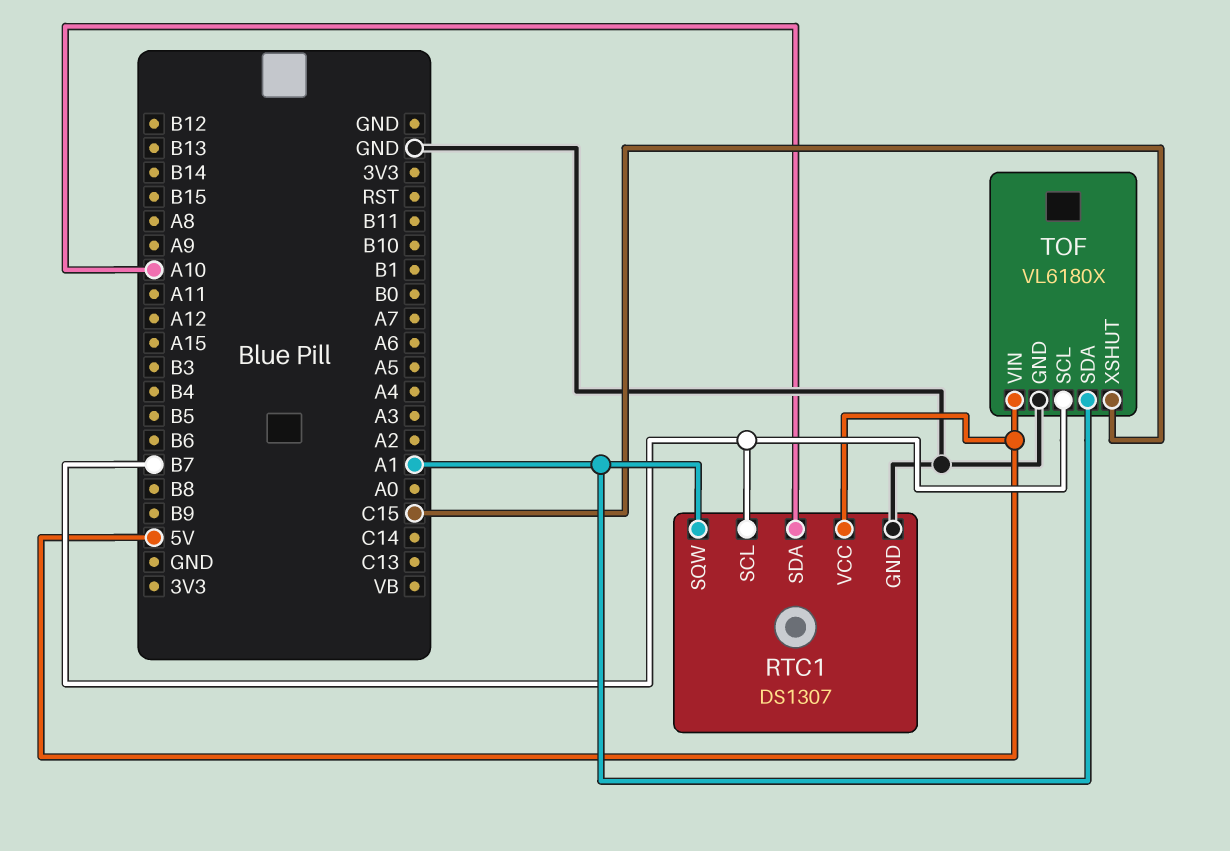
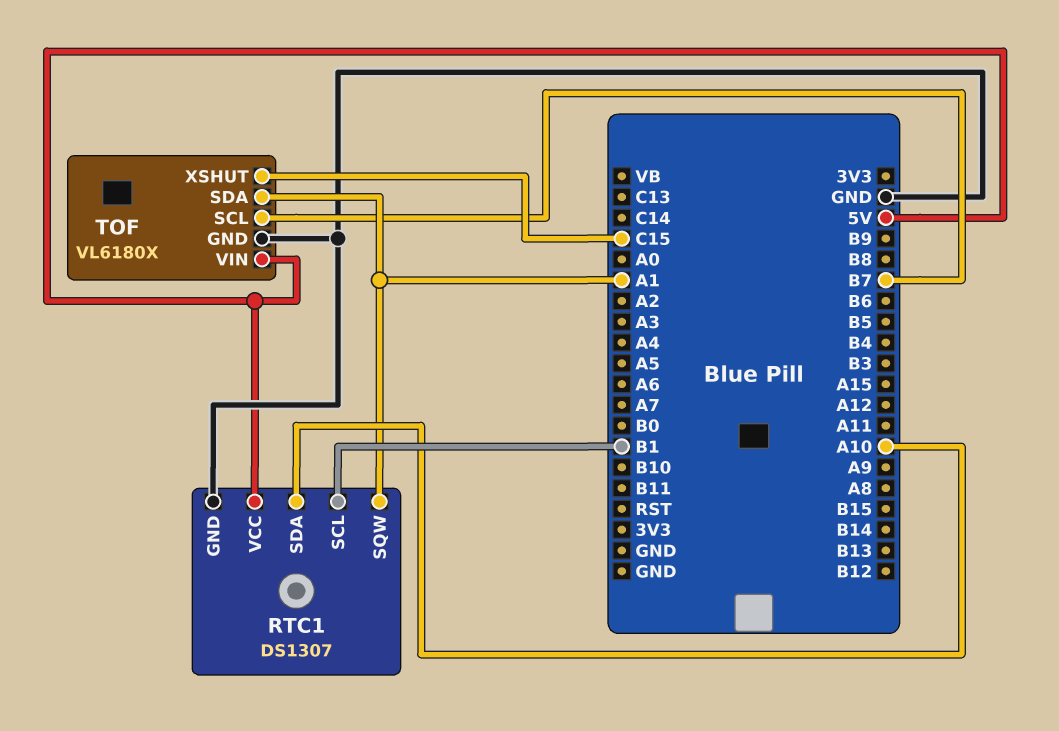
RTC1 pin SCL: B7 -> B1

